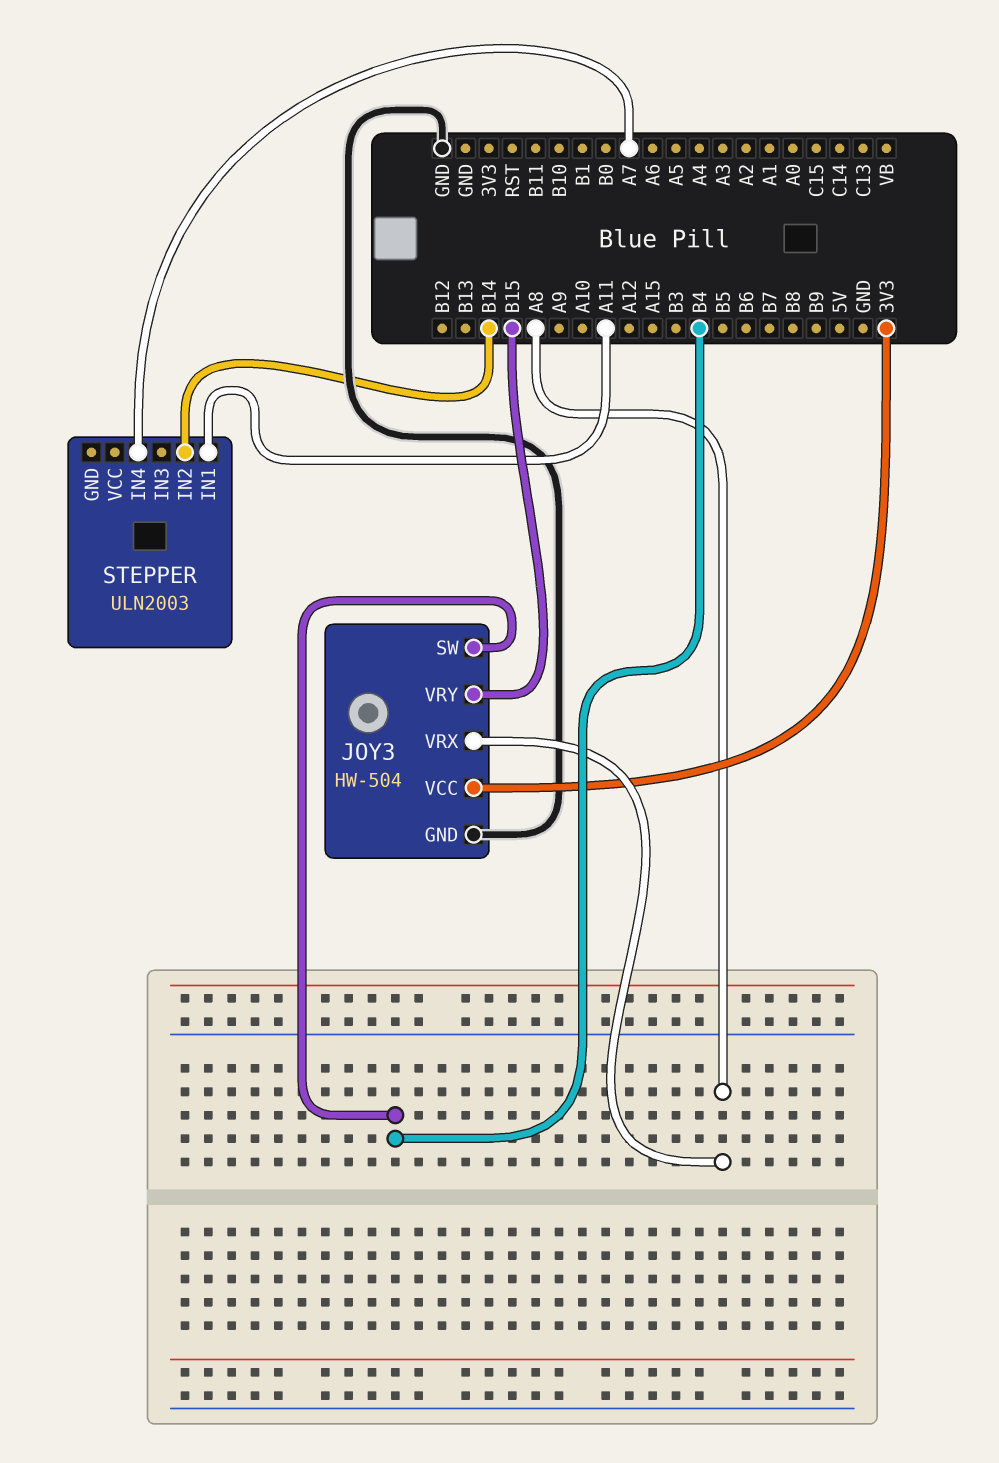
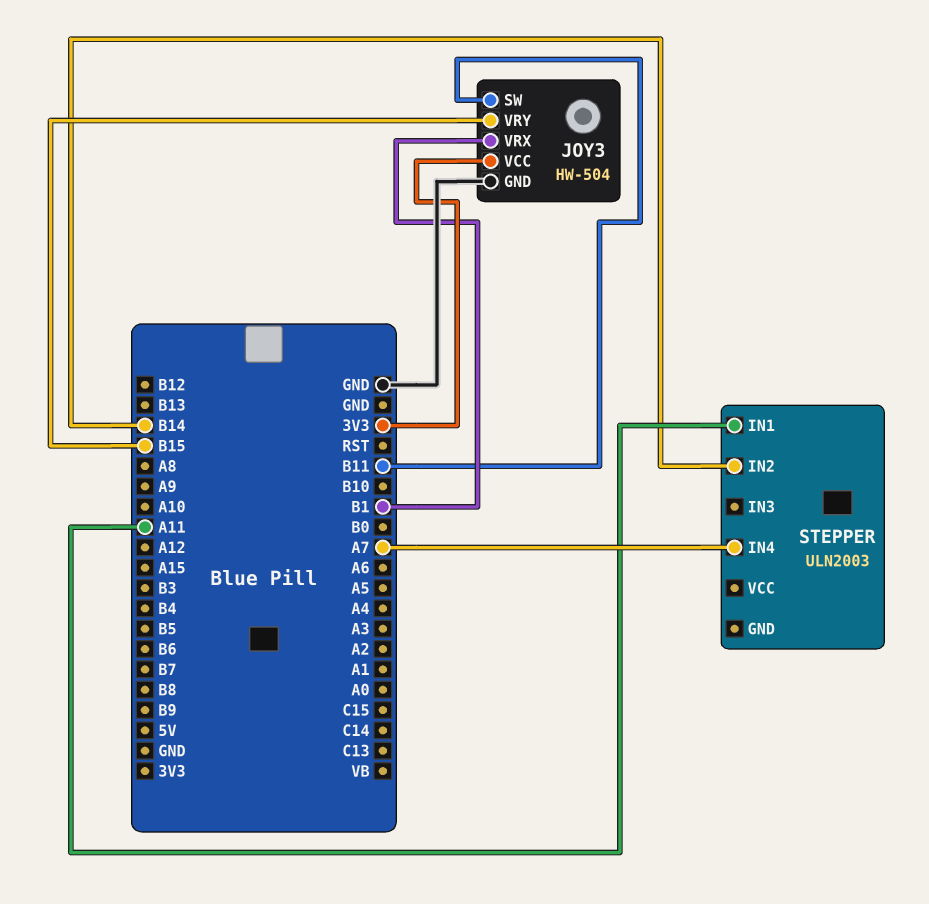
JOY3 pin SW: B4 -> B11
JOY3 pin VRX: A8 -> B1

